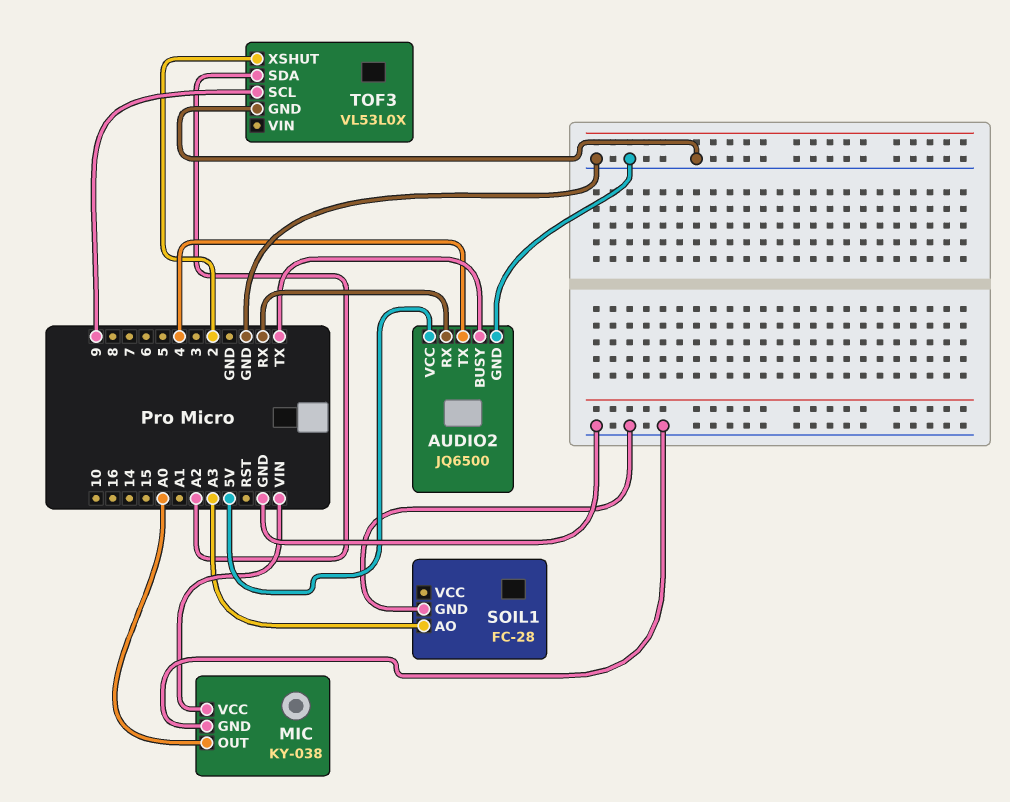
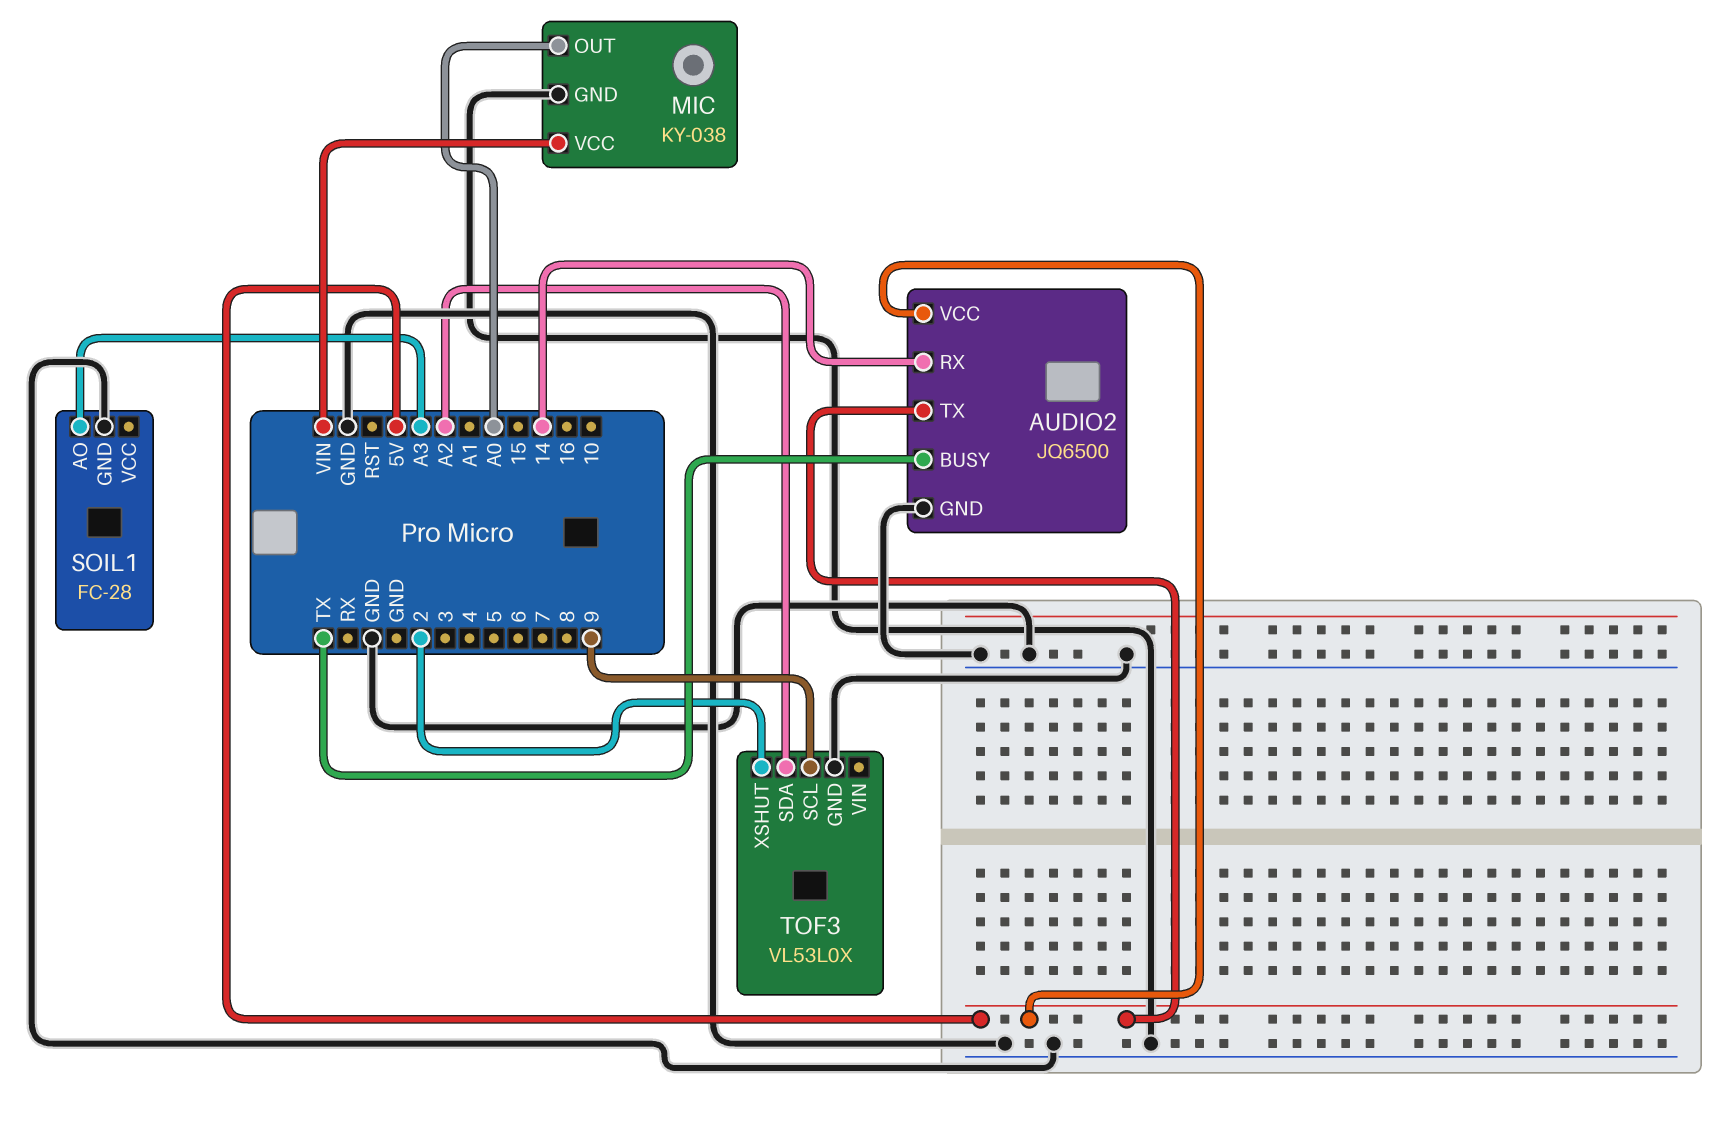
AUDIO2 pin RX: RX -> 14
AUDIO2 pin TX: 4 -> 5V

